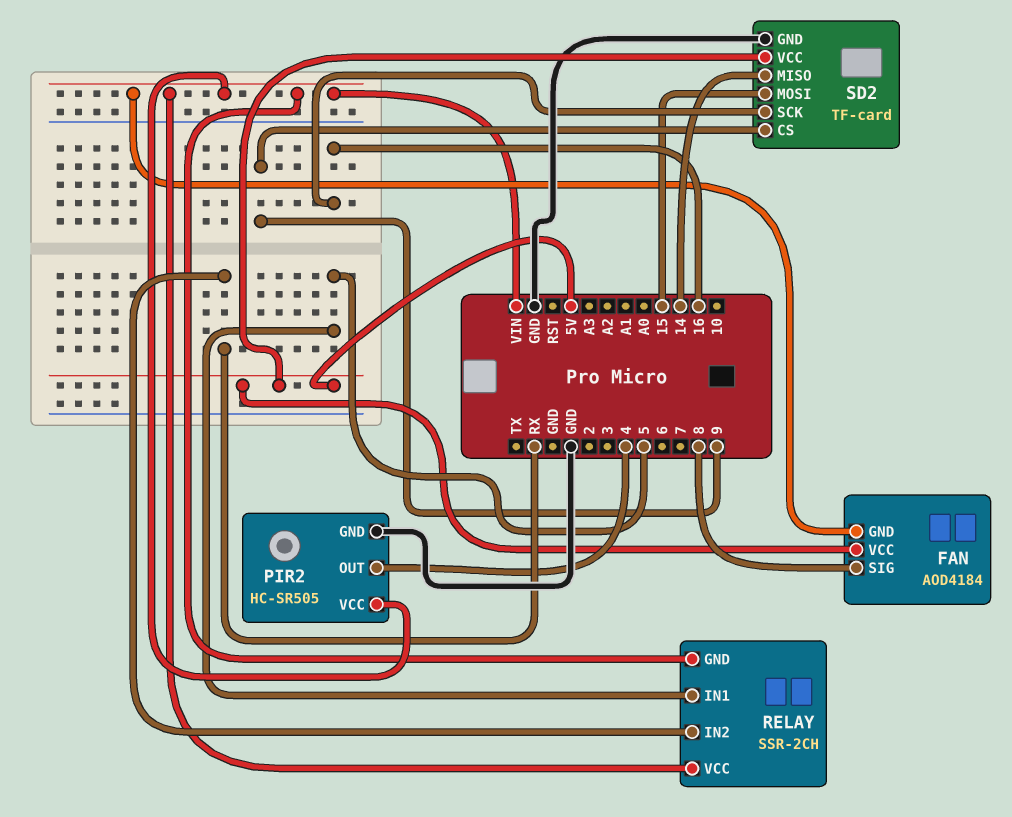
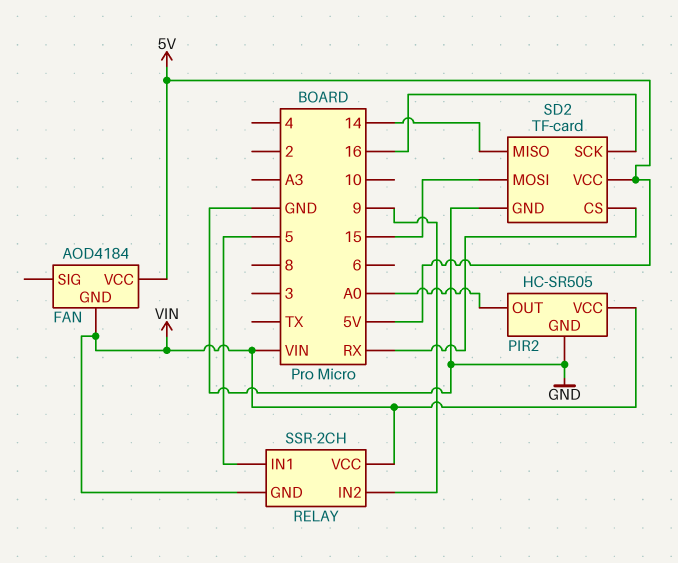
FAN pin SIG: 8 -> none
PIR2 pin OUT: 4 -> A0
RELAY pin IN2: RX -> 9
SD2 pin CS: 9 -> RX

